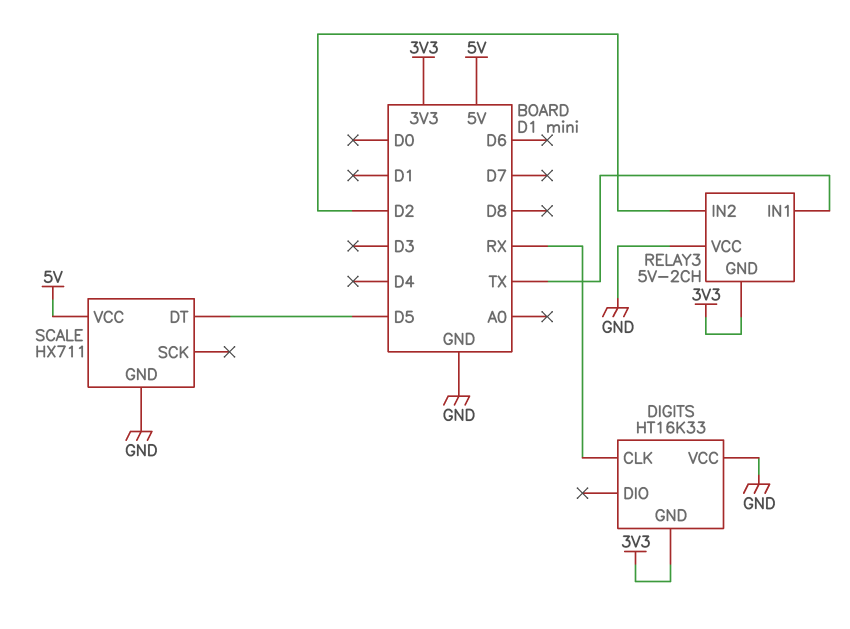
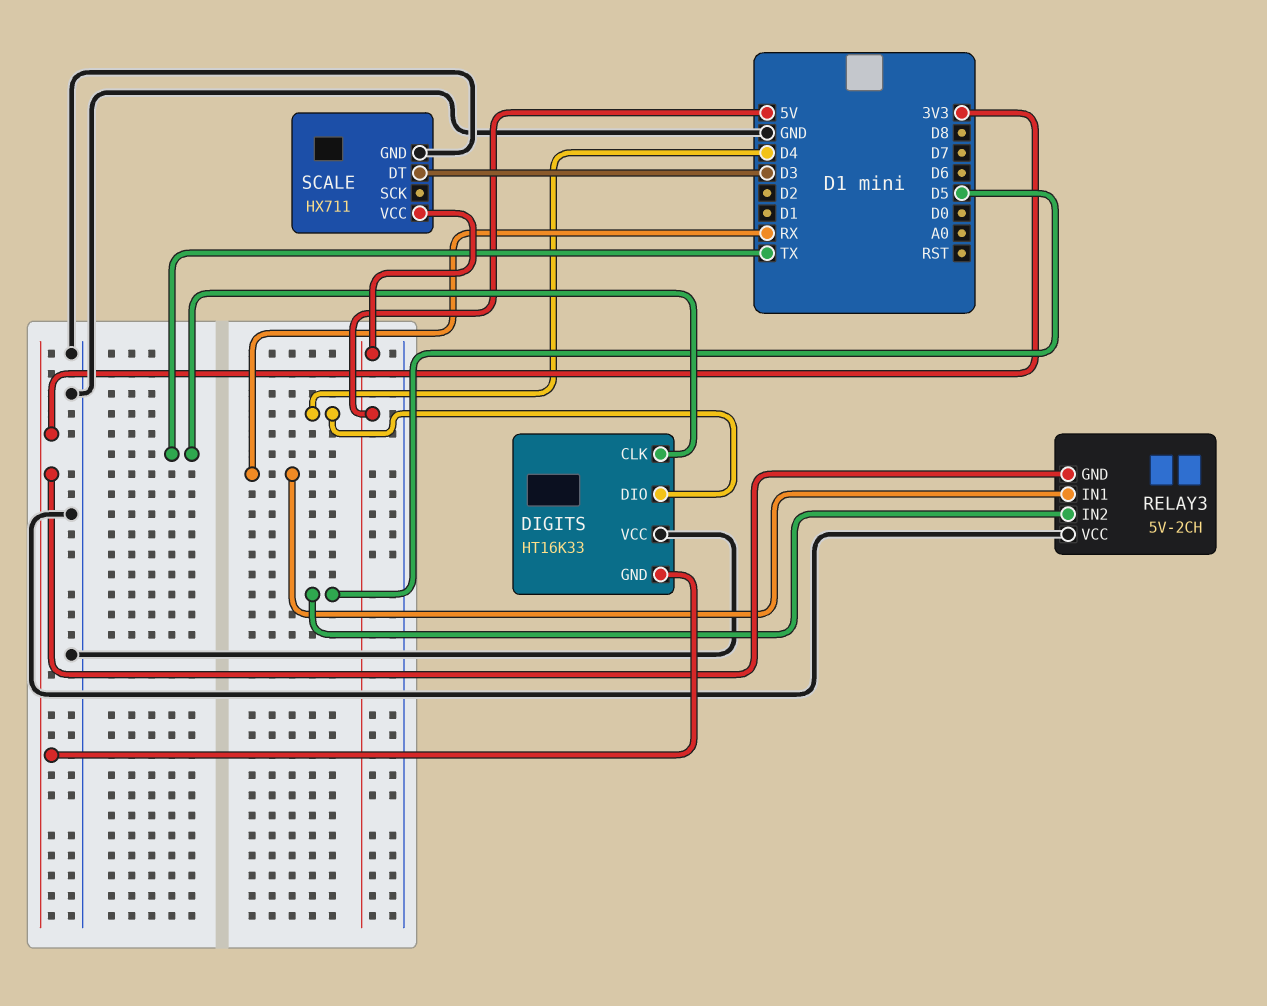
DIGITS pin CLK: RX -> TX
DIGITS pin DIO: none -> D4
RELAY3 pin IN1: TX -> RX
RELAY3 pin IN2: D2 -> D5
SCALE pin DT: D5 -> D3

